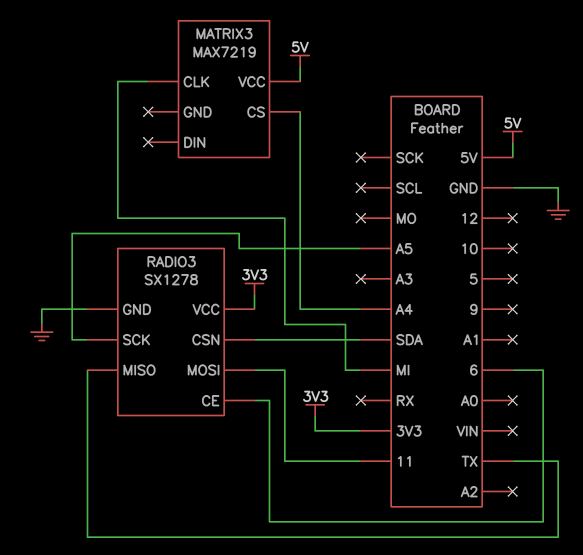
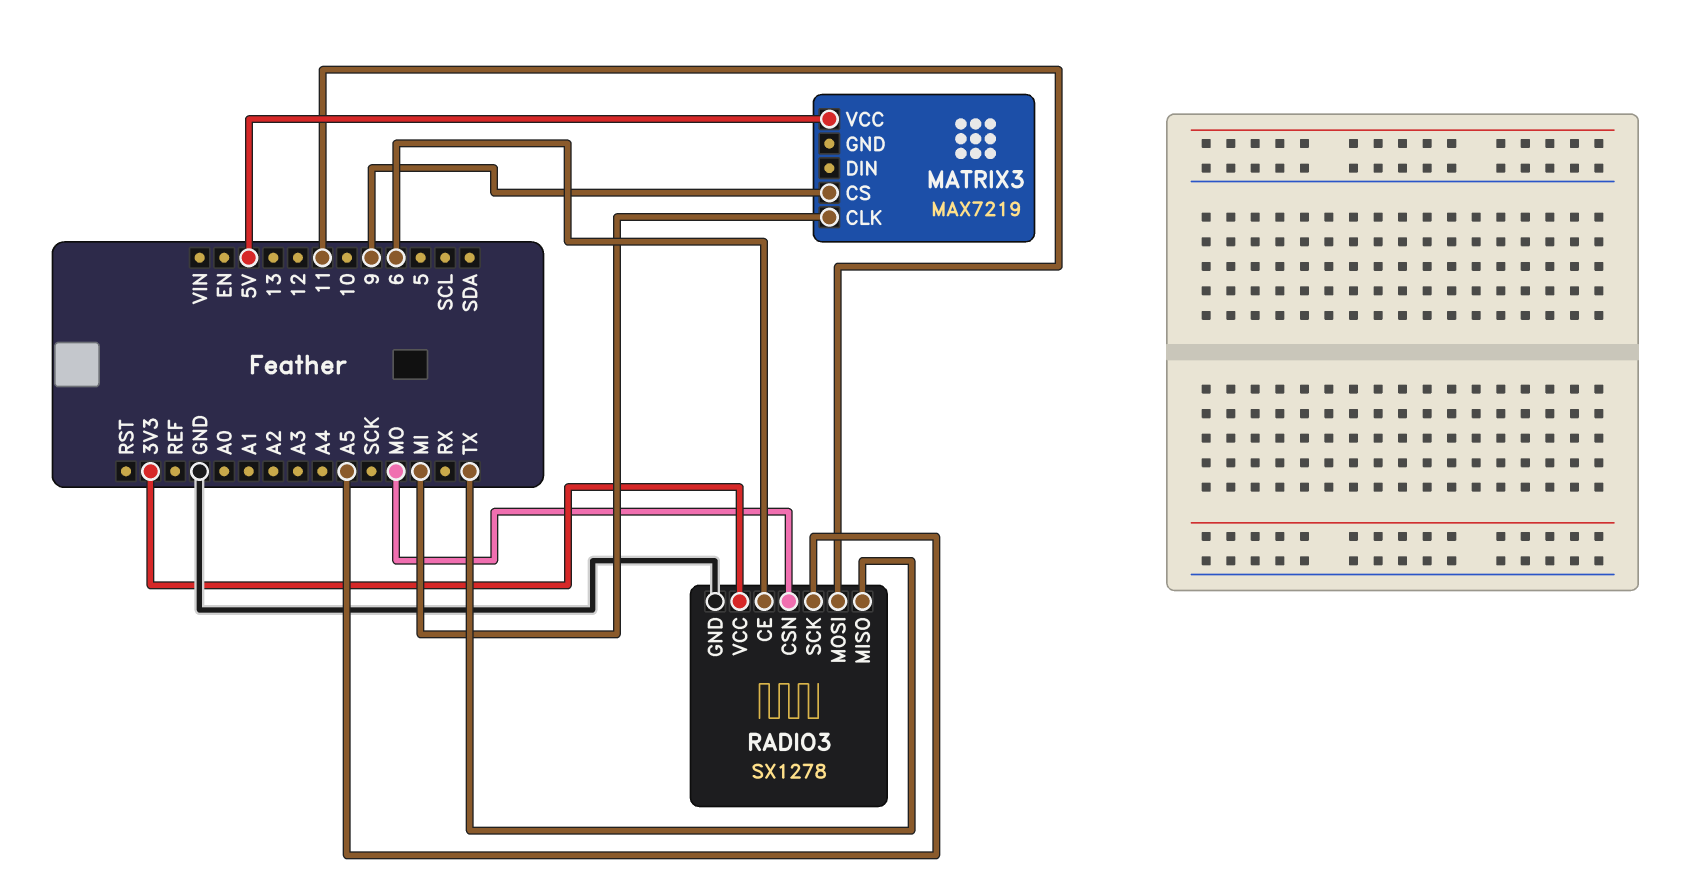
MATRIX3 pin CS: A4 -> 9
RADIO3 pin CSN: SDA -> MO

